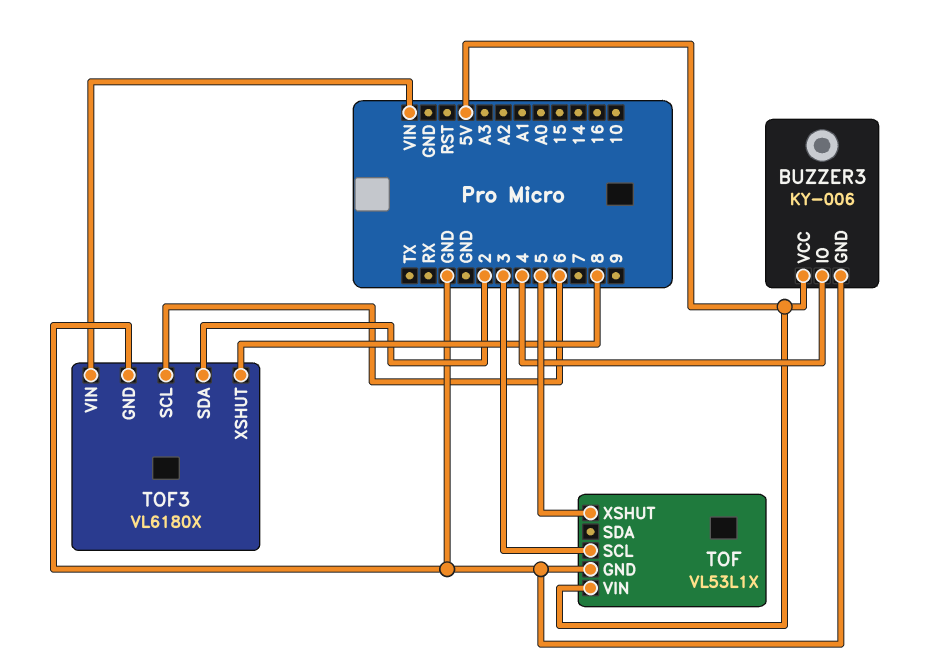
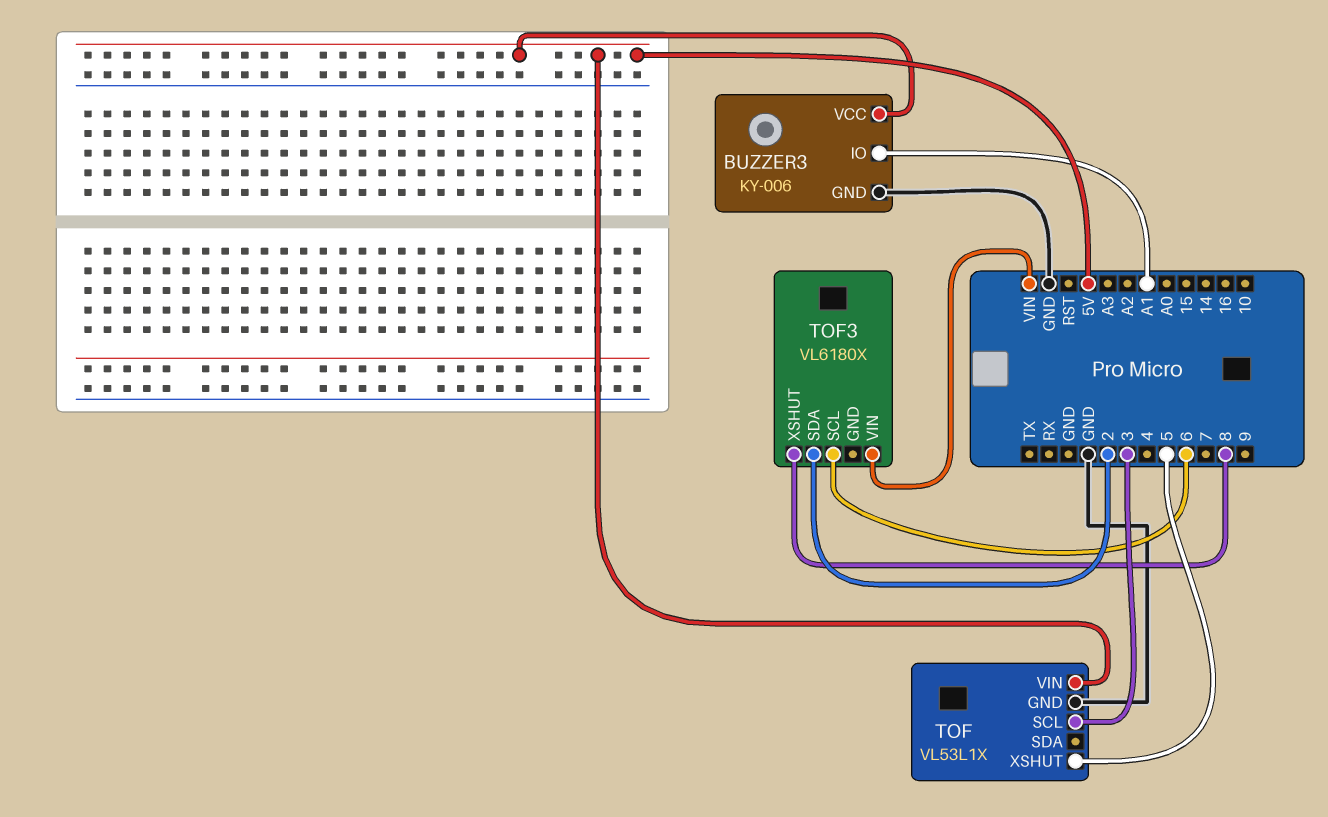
BUZZER3 pin IO: 4 -> A1
TOF3 pin GND: GND -> none

